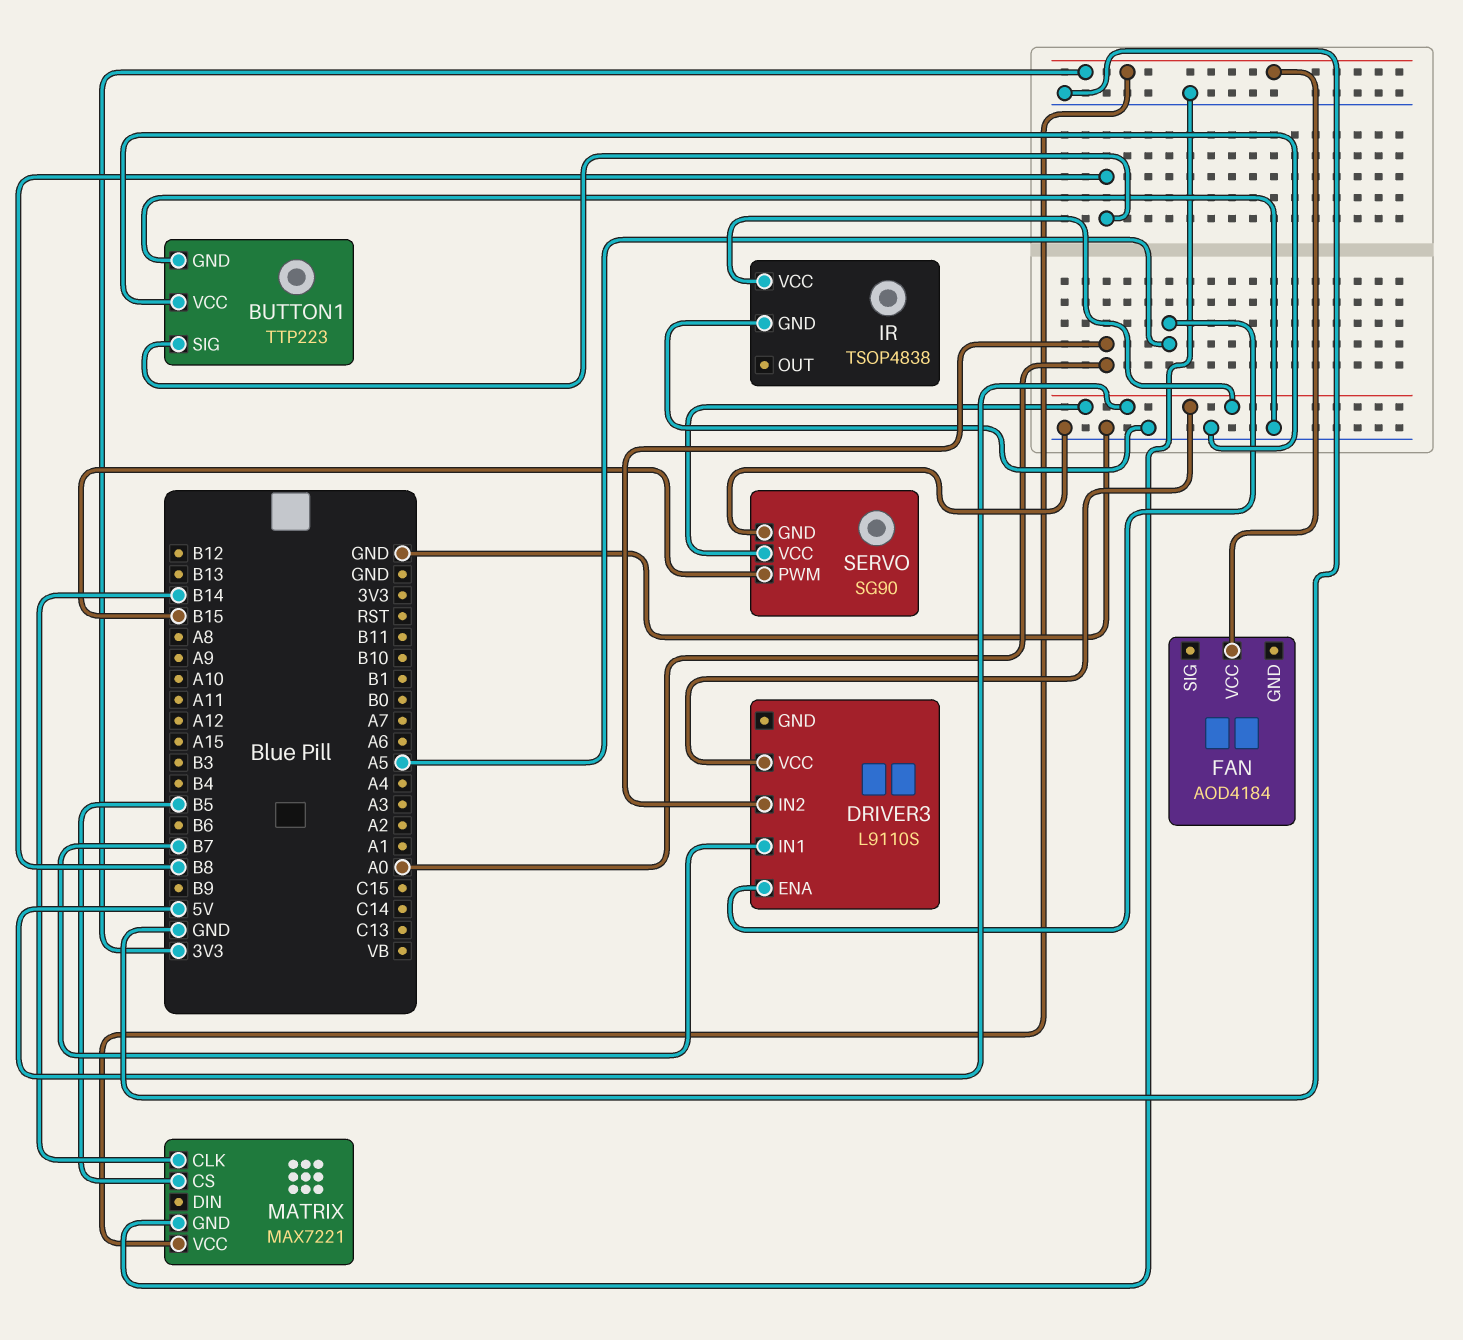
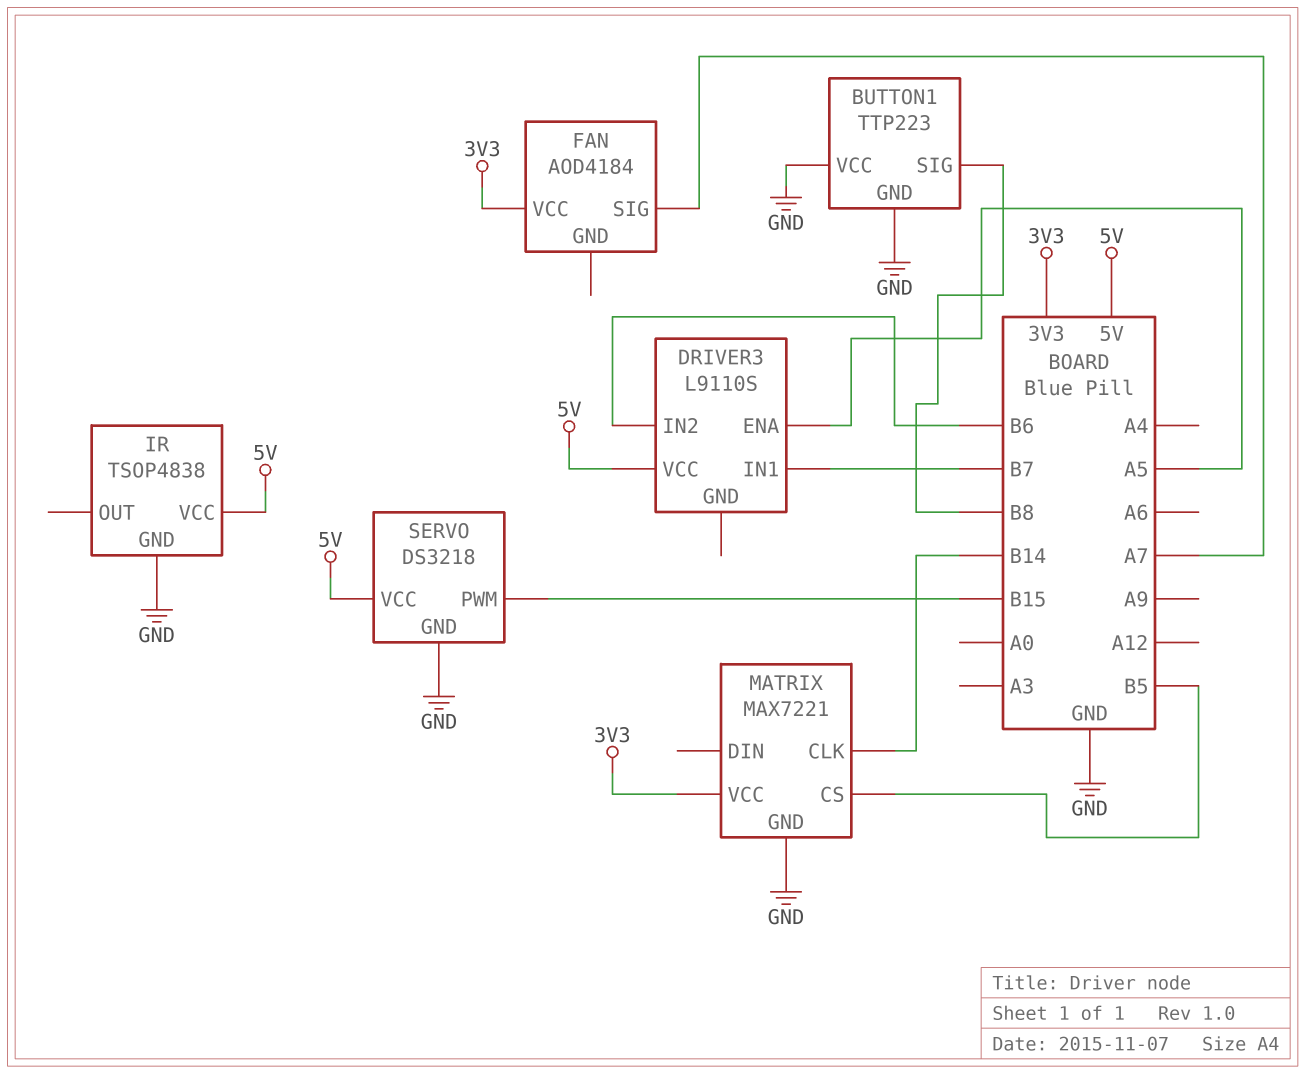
DRIVER3 pin IN2: A0 -> B6
FAN pin SIG: none -> A7
SERVO: SG90 -> DS3218

